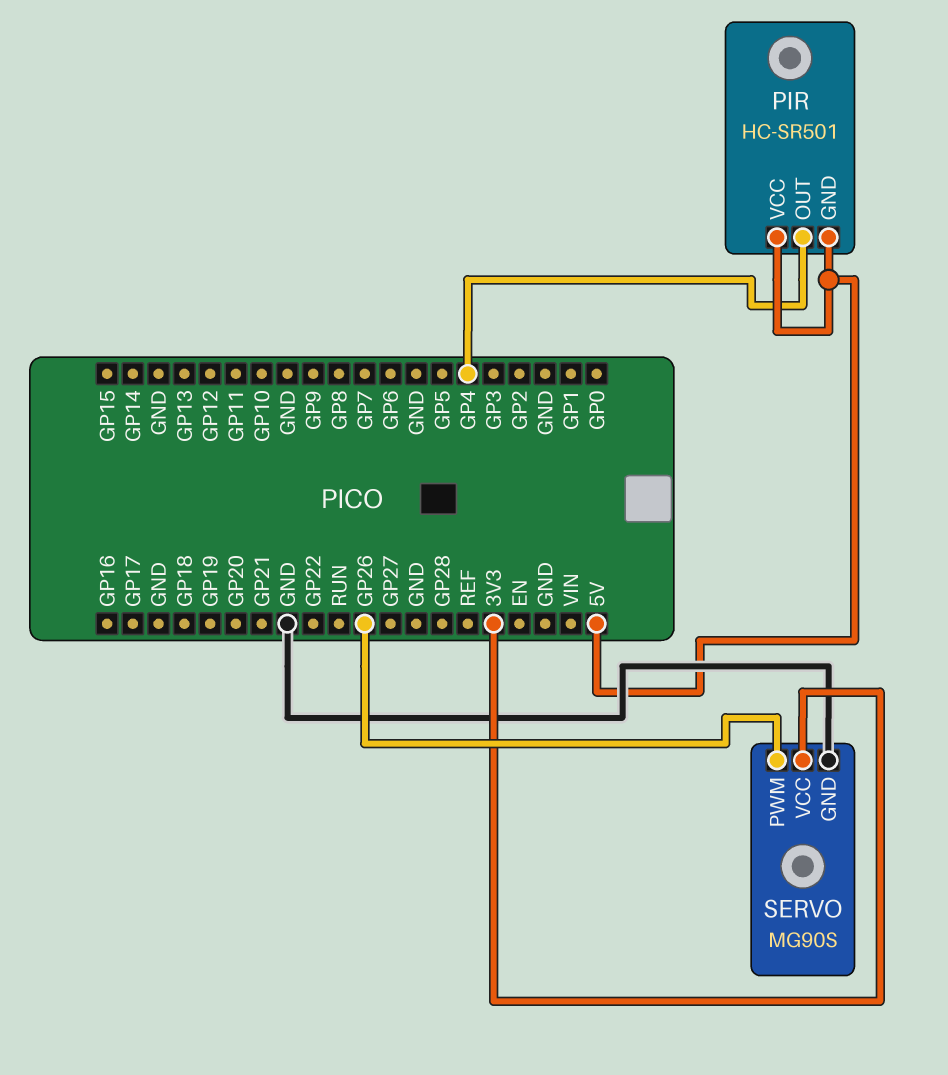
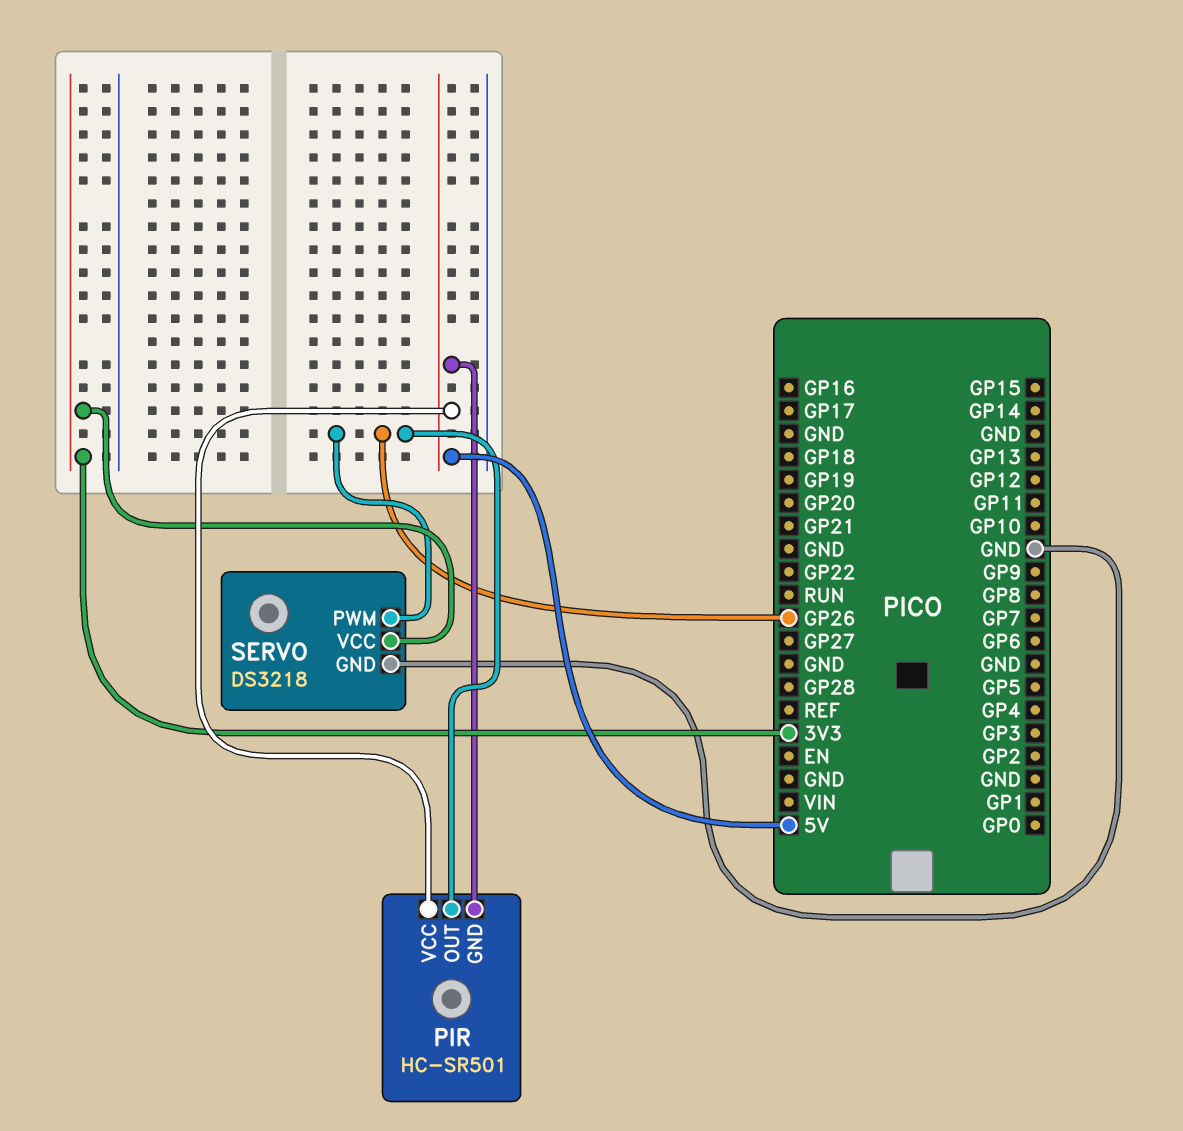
PIR pin OUT: GP4 -> GP26
SERVO: MG90S -> DS3218

